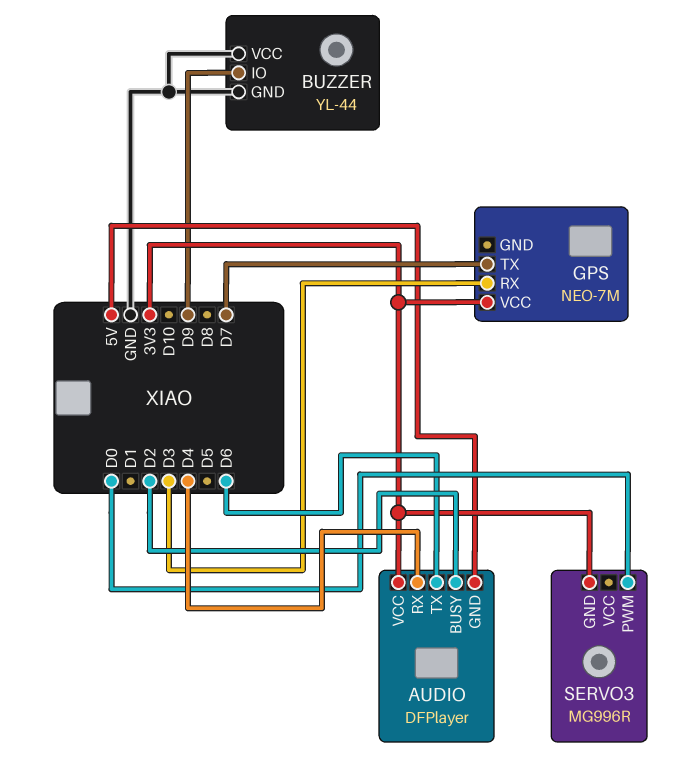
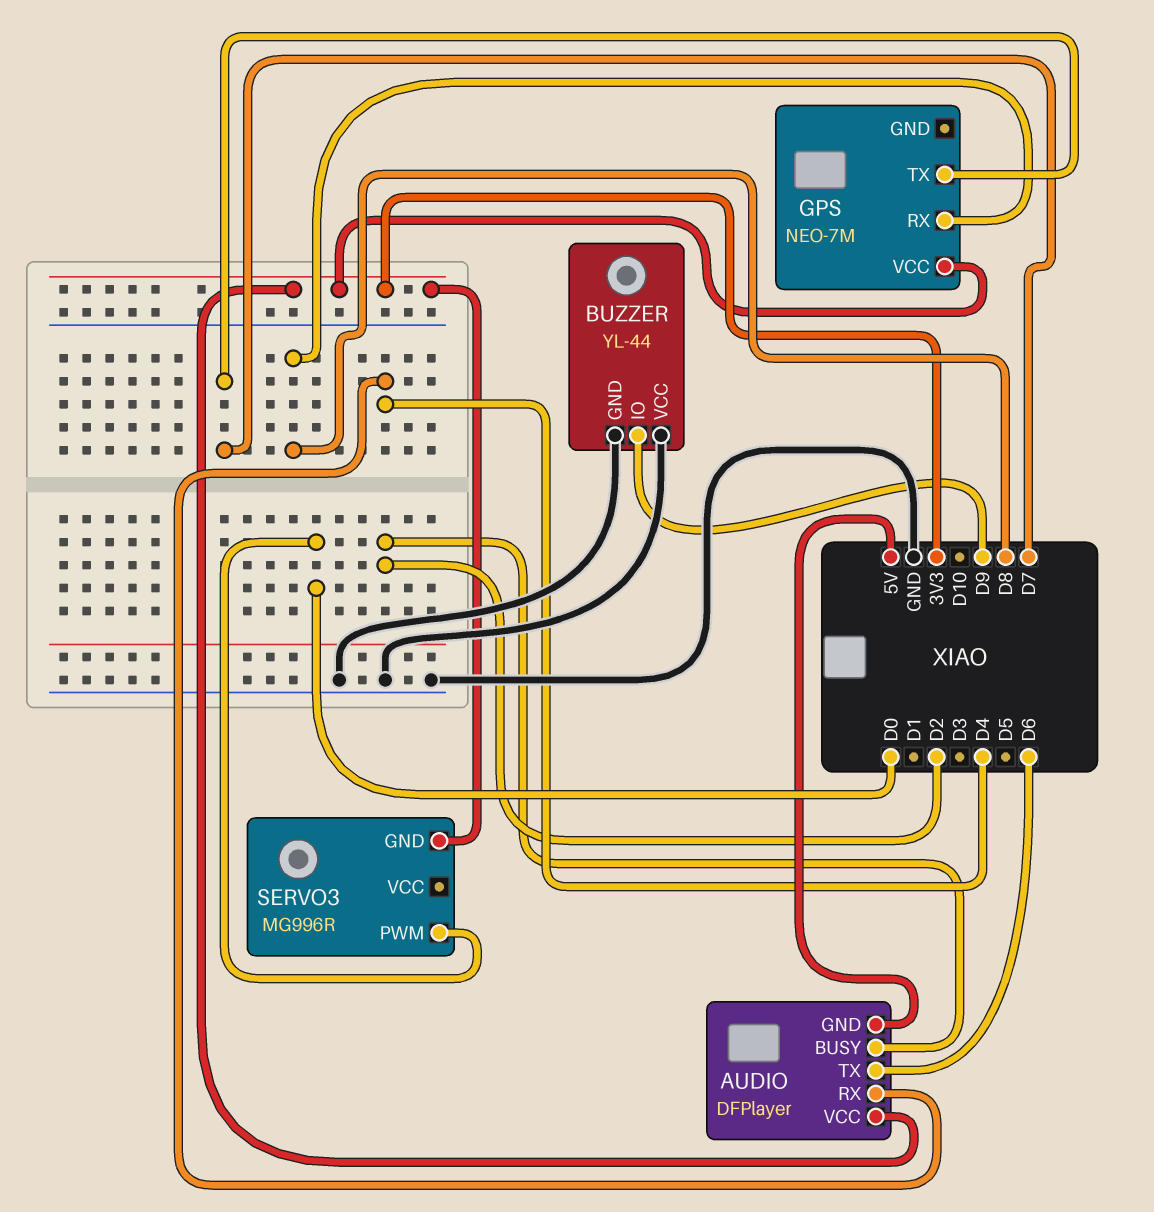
GPS pin RX: D3 -> D8

